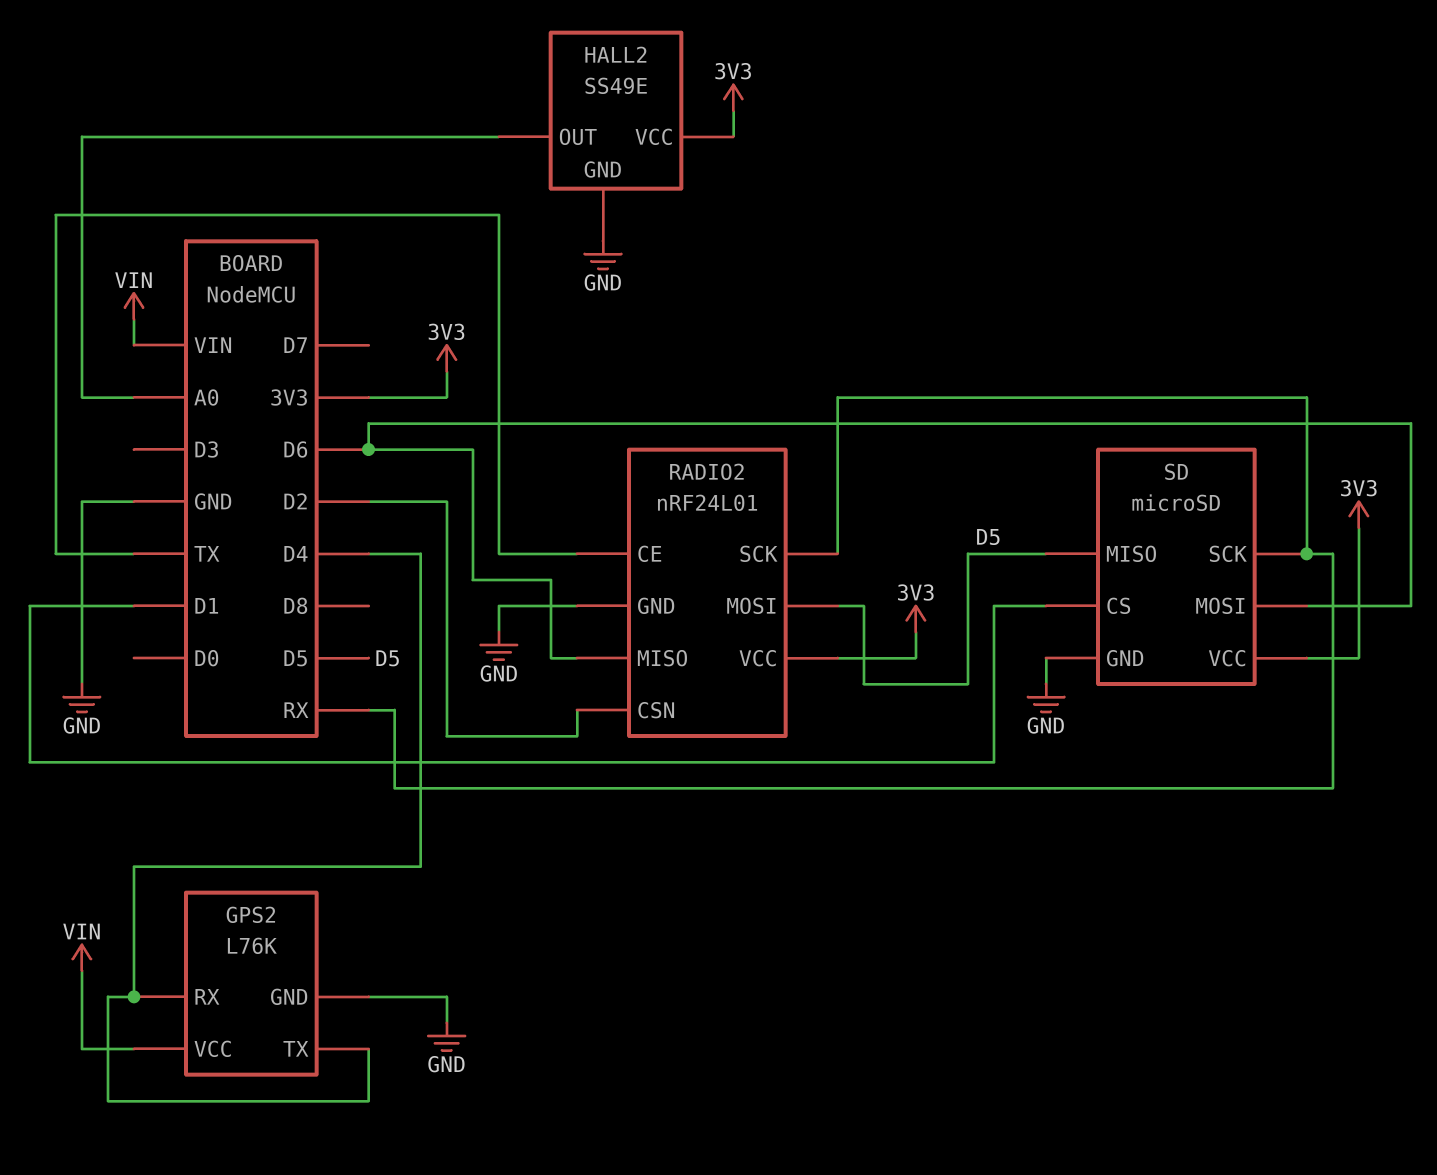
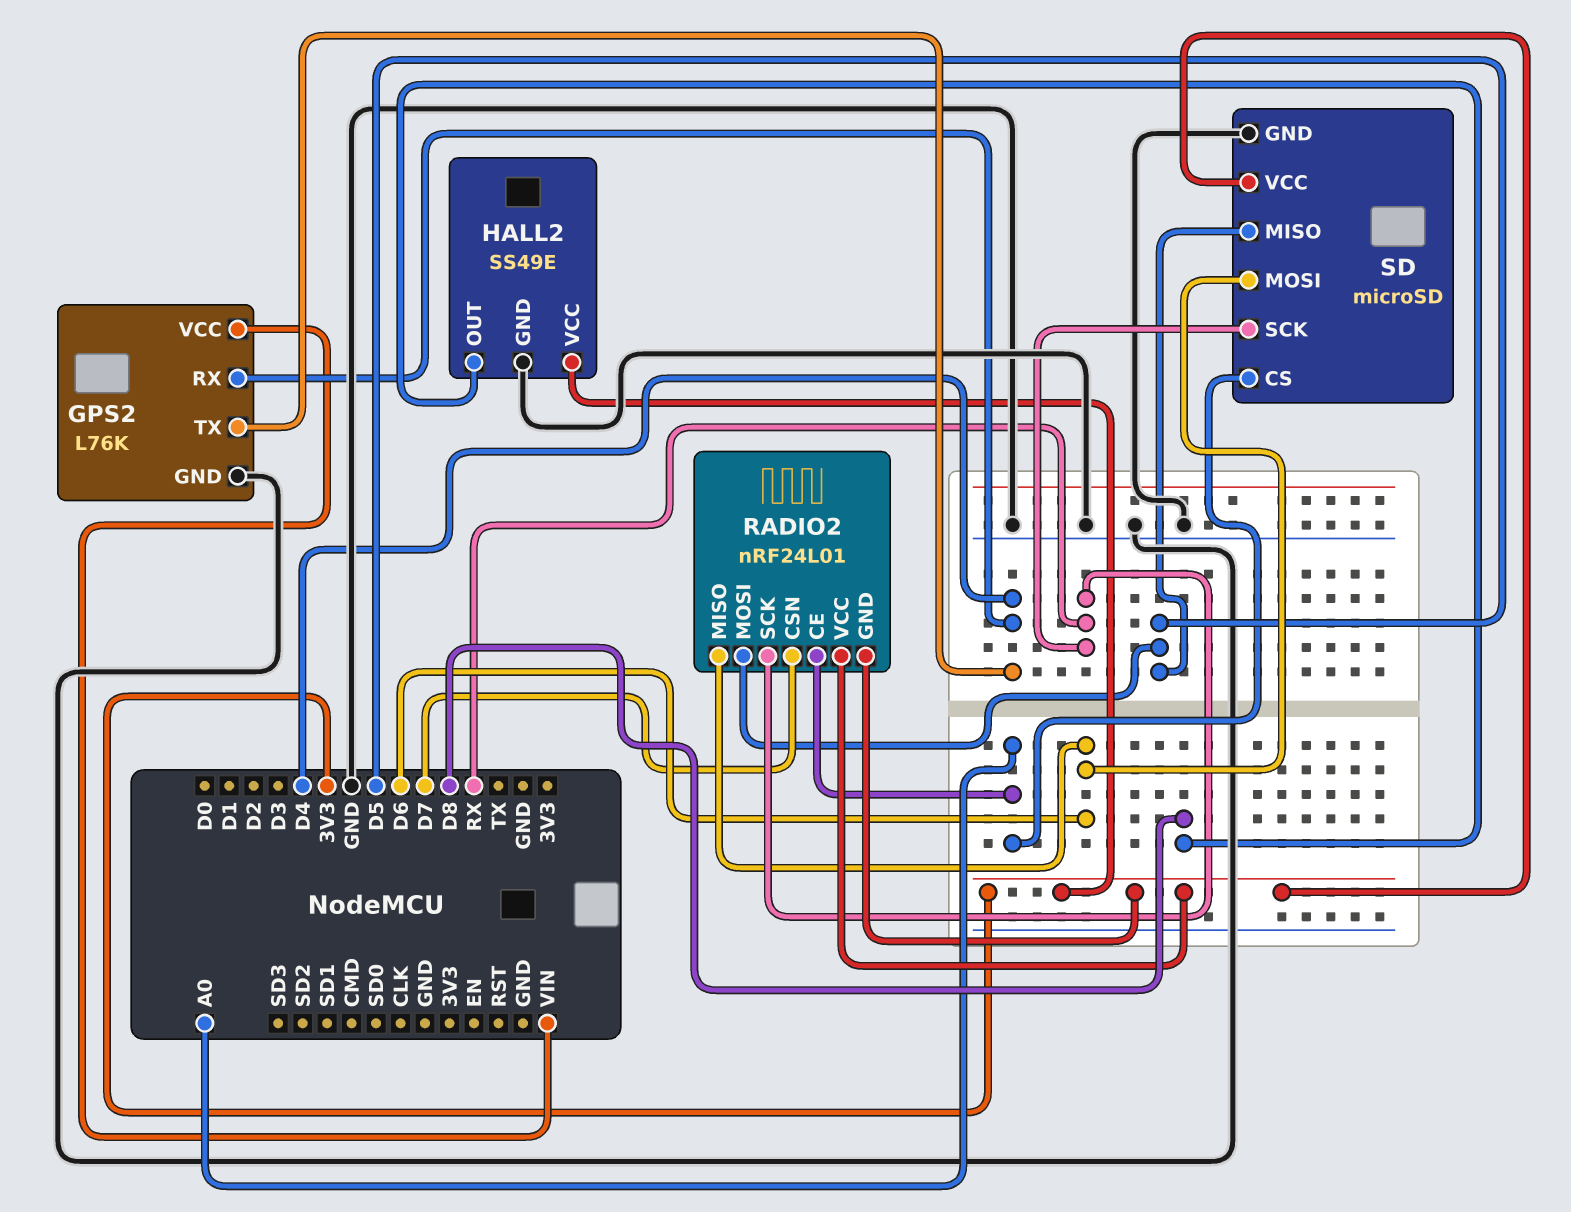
HALL2 pin OUT: A0 -> D8
RADIO2 pin CE: TX -> A0
RADIO2 pin CSN: D2 -> D7
RADIO2 pin GND: GND -> 3V3
SD pin CS: D1 -> A0

